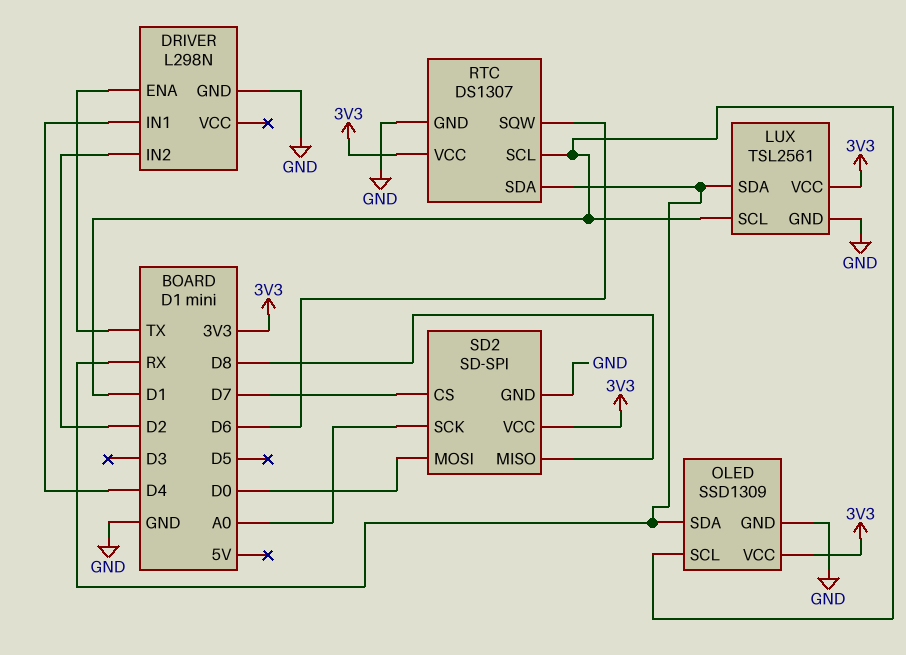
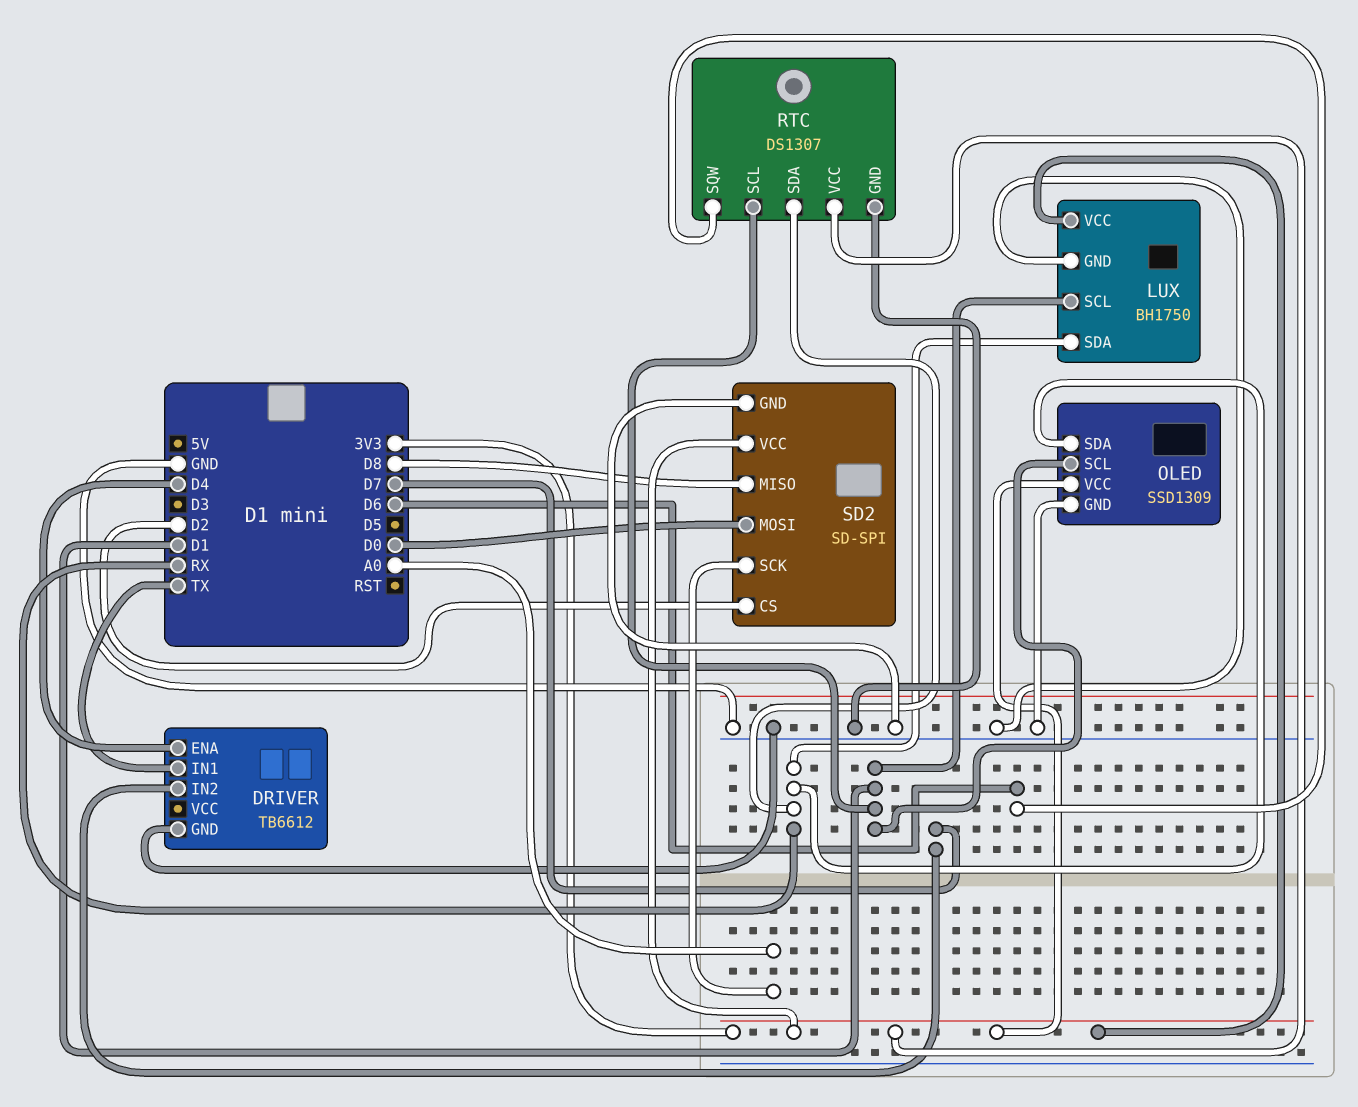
DRIVER: L298N -> TB6612
DRIVER pin ENA: TX -> D4
DRIVER pin IN1: D4 -> TX
DRIVER pin IN2: D2 -> D7
LUX: TSL2561 -> BH1750
SD2 pin CS: D7 -> D2

